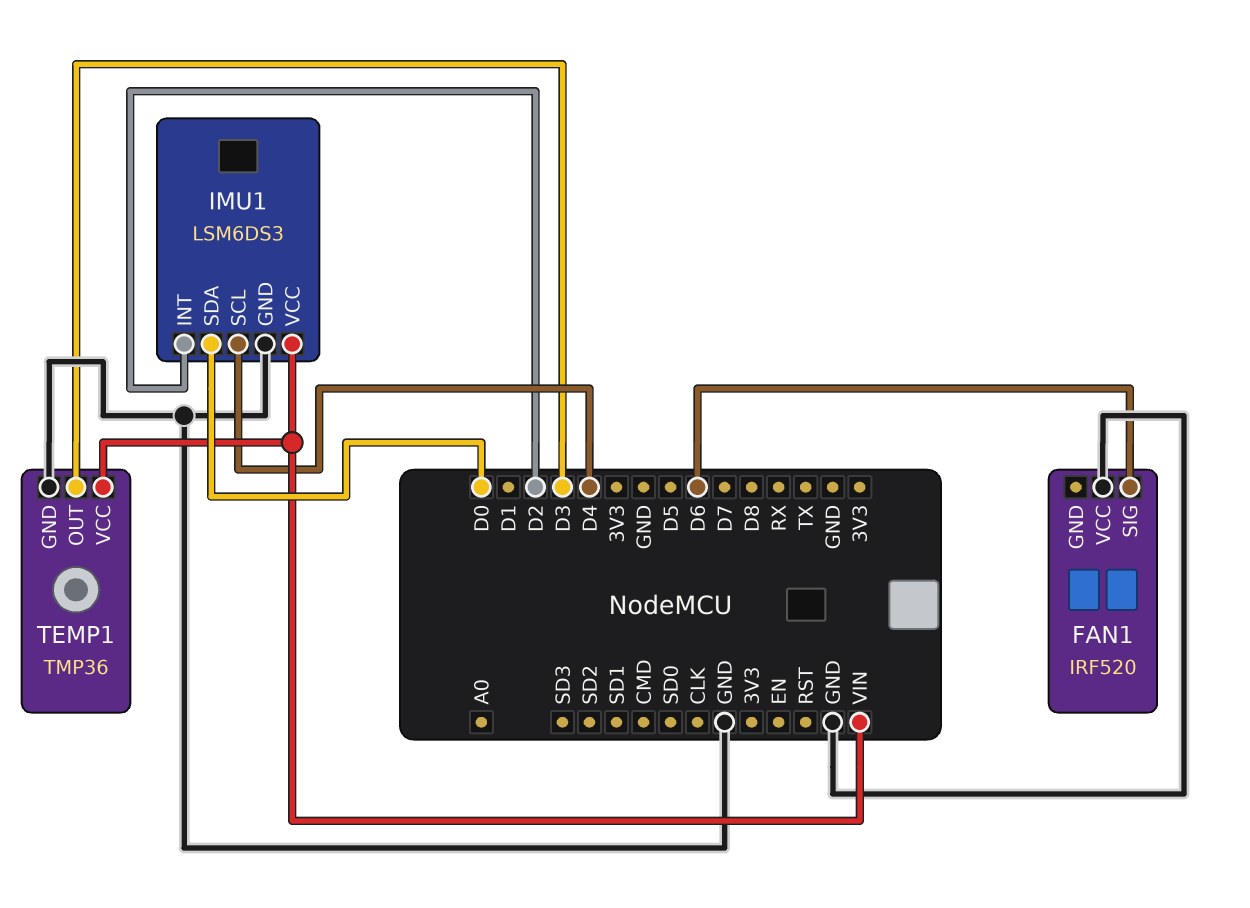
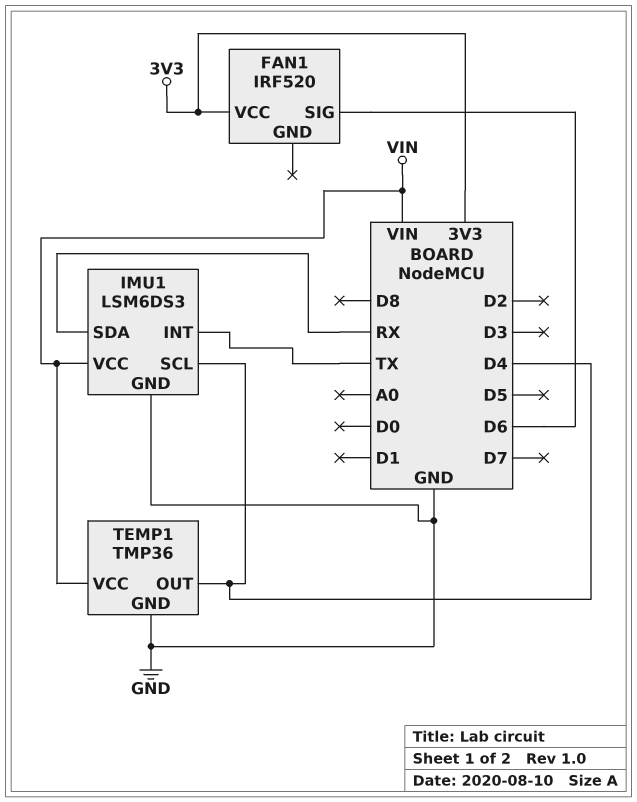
FAN1 pin VCC: GND -> 3V3
IMU1 pin INT: D2 -> TX
IMU1 pin SDA: D0 -> RX
TEMP1 pin OUT: D3 -> D4

